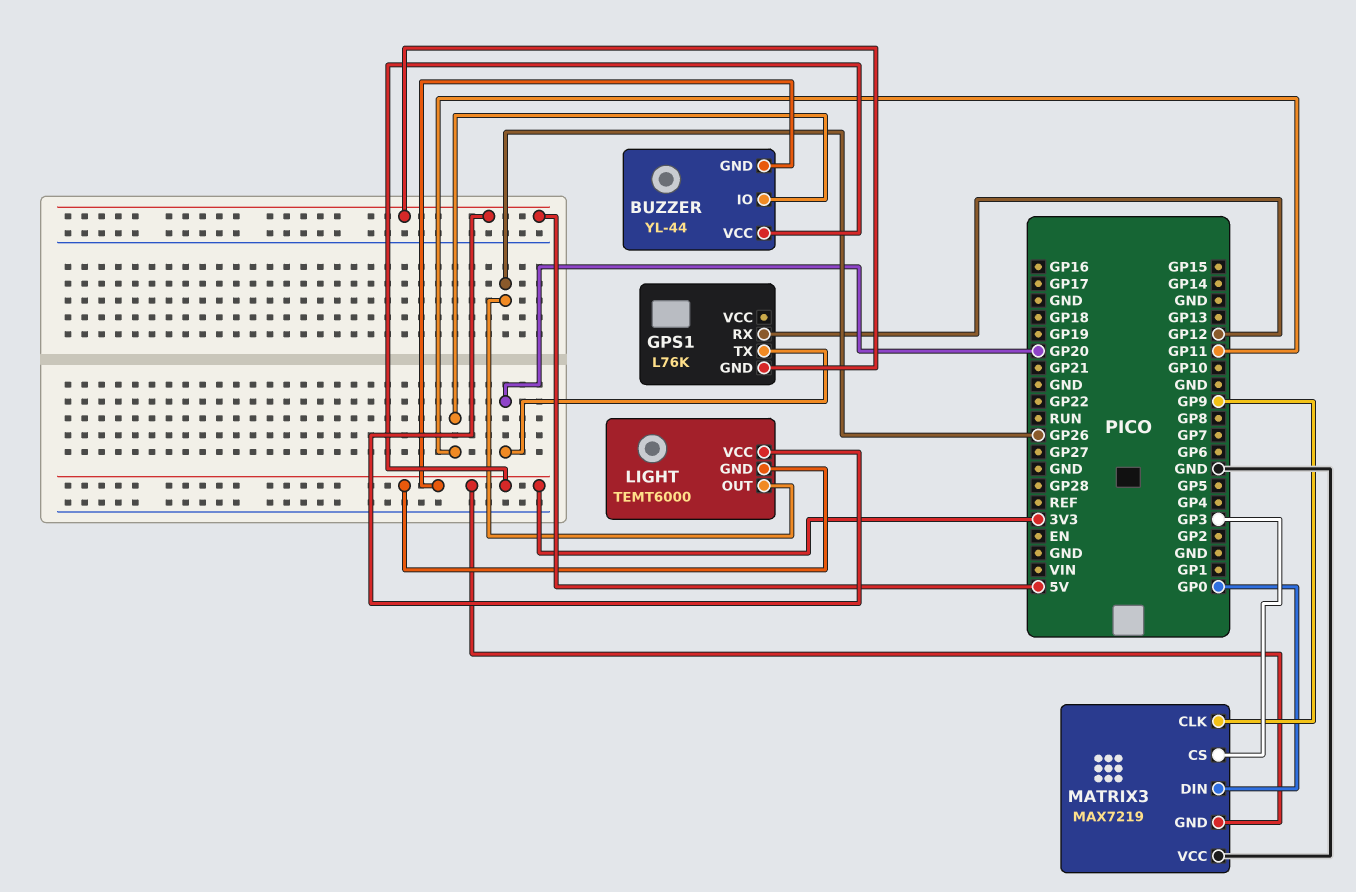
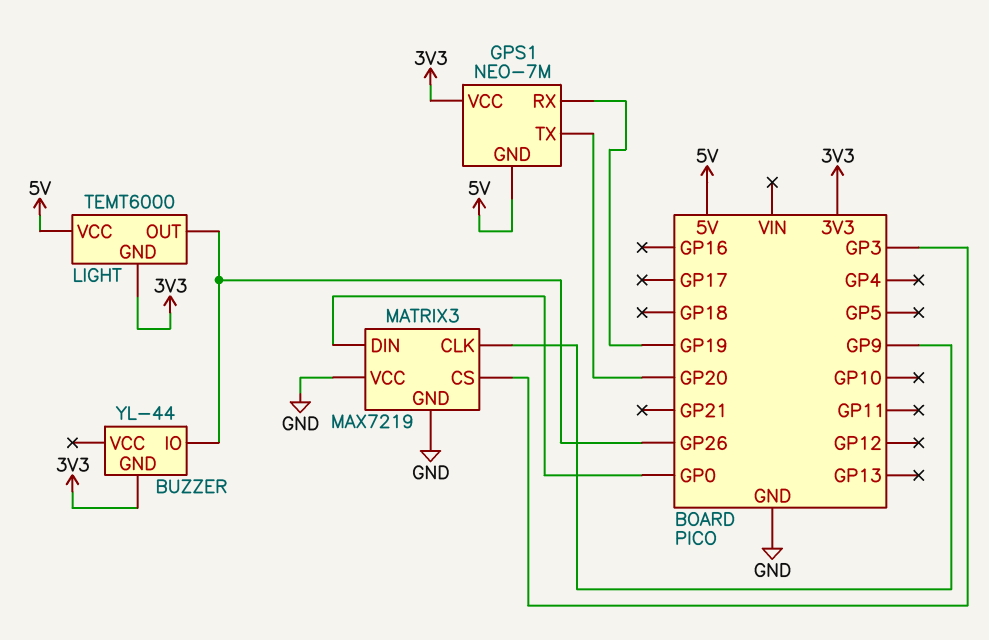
BUZZER pin IO: GP11 -> GP26
BUZZER pin VCC: 3V3 -> none
GPS1: L76K -> NEO-7M
GPS1 pin RX: GP12 -> GP19
GPS1 pin VCC: none -> 3V3
MATRIX3 pin GND: 3V3 -> GND

